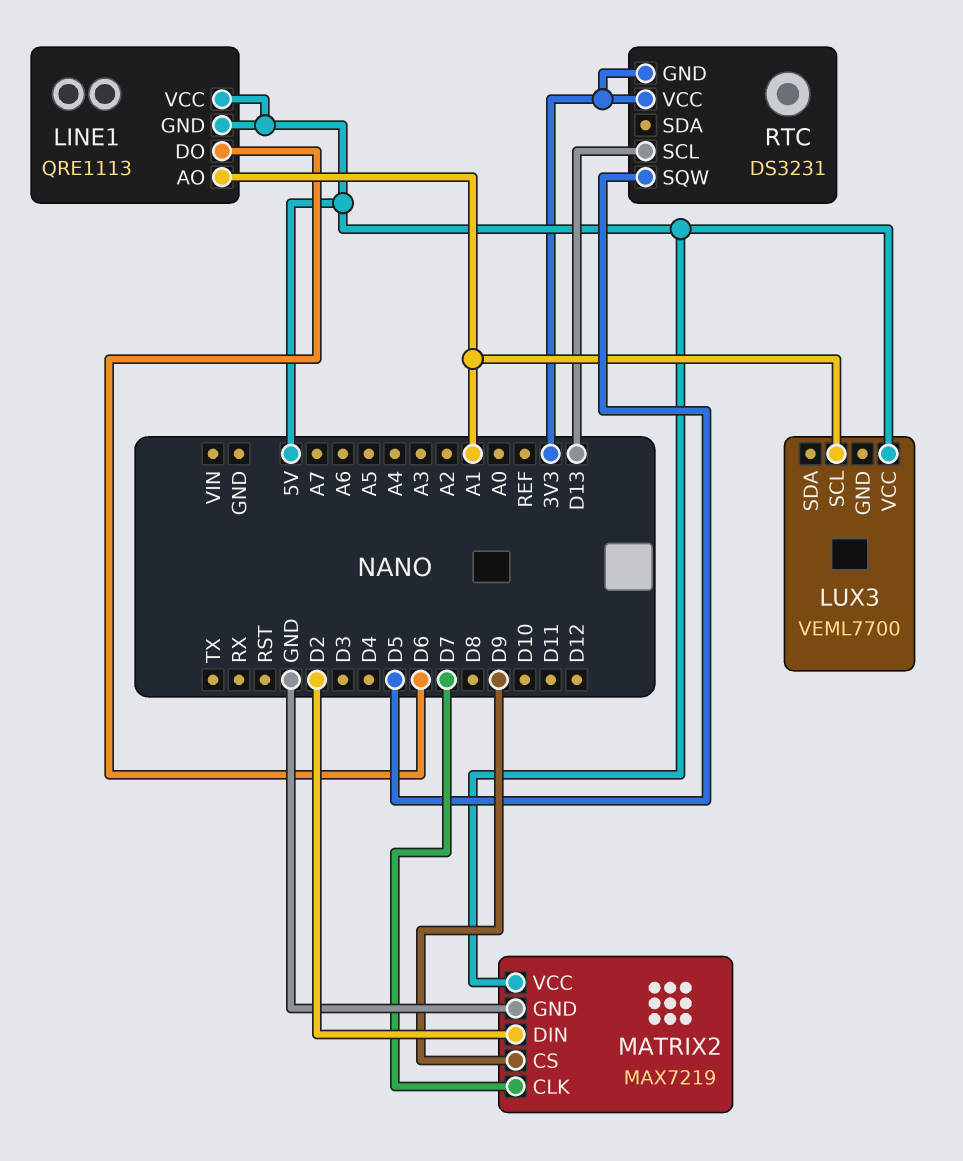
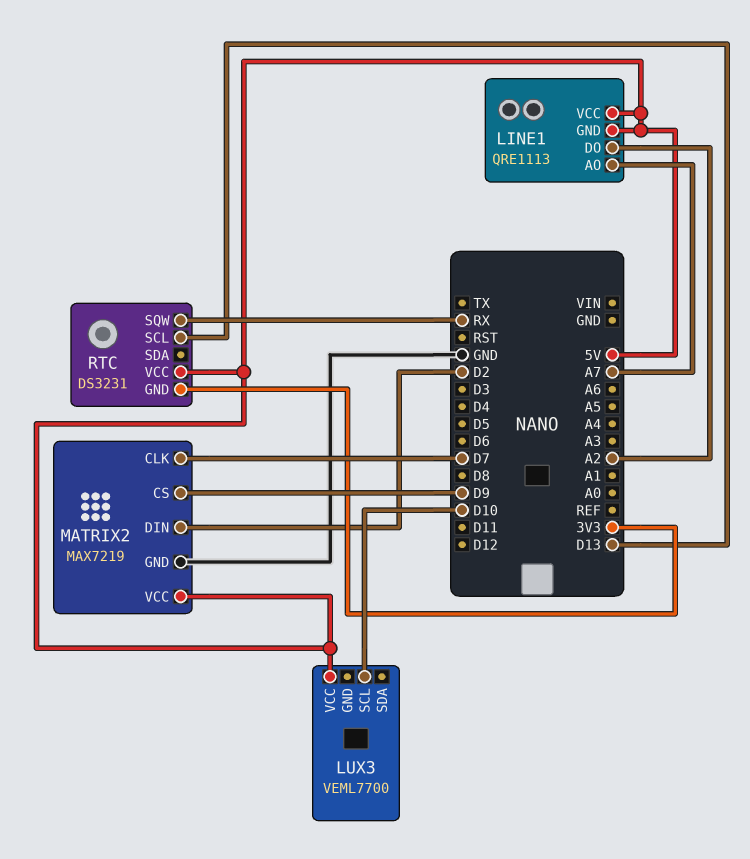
LINE1 pin AO: A1 -> A7
LINE1 pin DO: D6 -> A2
LUX3 pin SCL: A1 -> D10
RTC pin SQW: D5 -> RX
RTC pin VCC: 3V3 -> 5V

